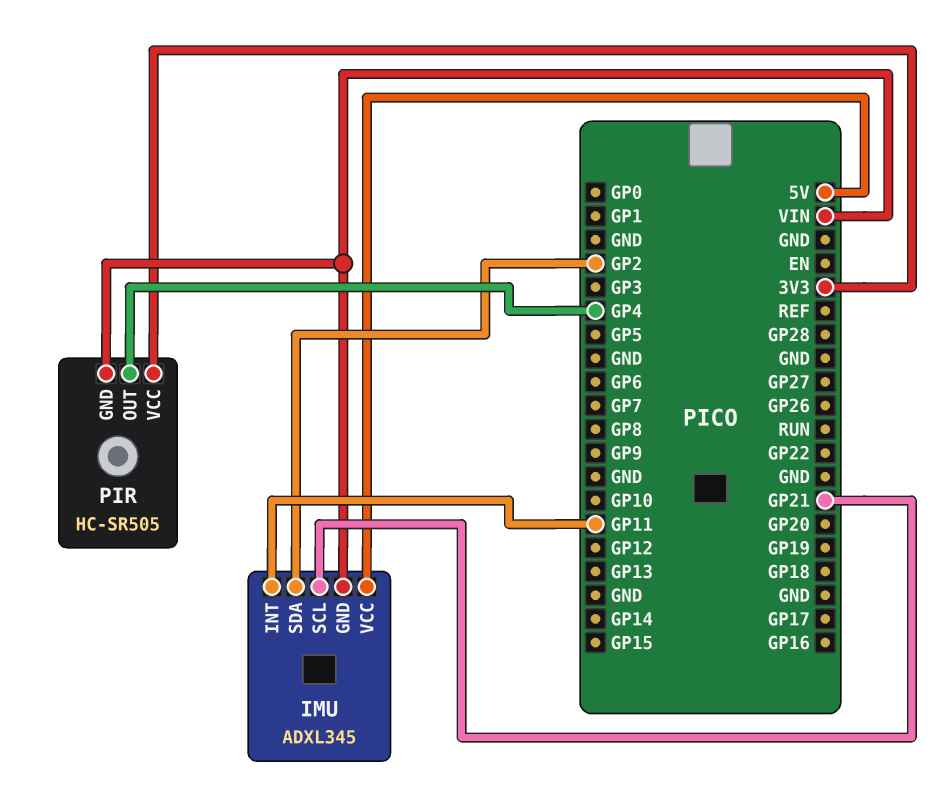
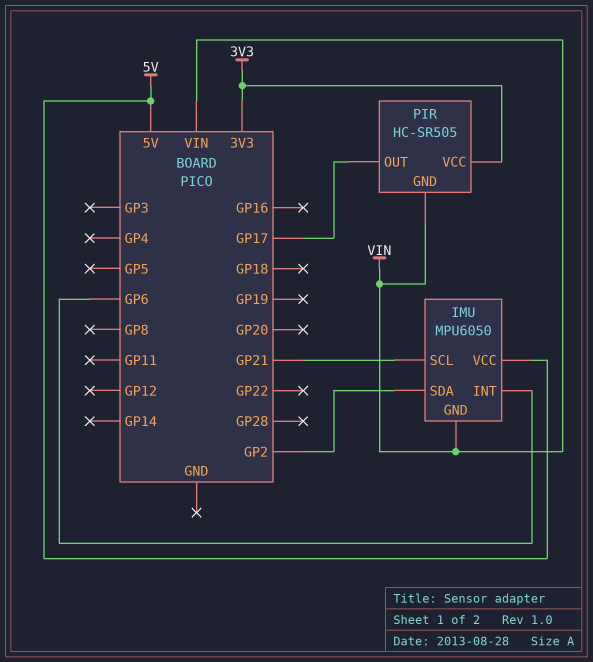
IMU: ADXL345 -> MPU6050
IMU pin INT: GP11 -> GP6
PIR pin OUT: GP4 -> GP17

